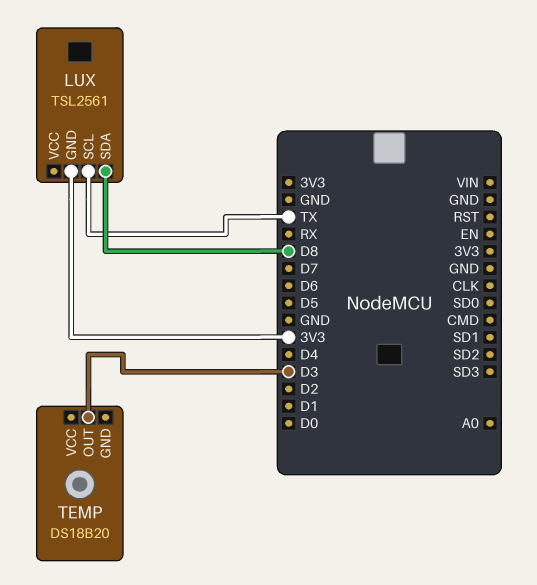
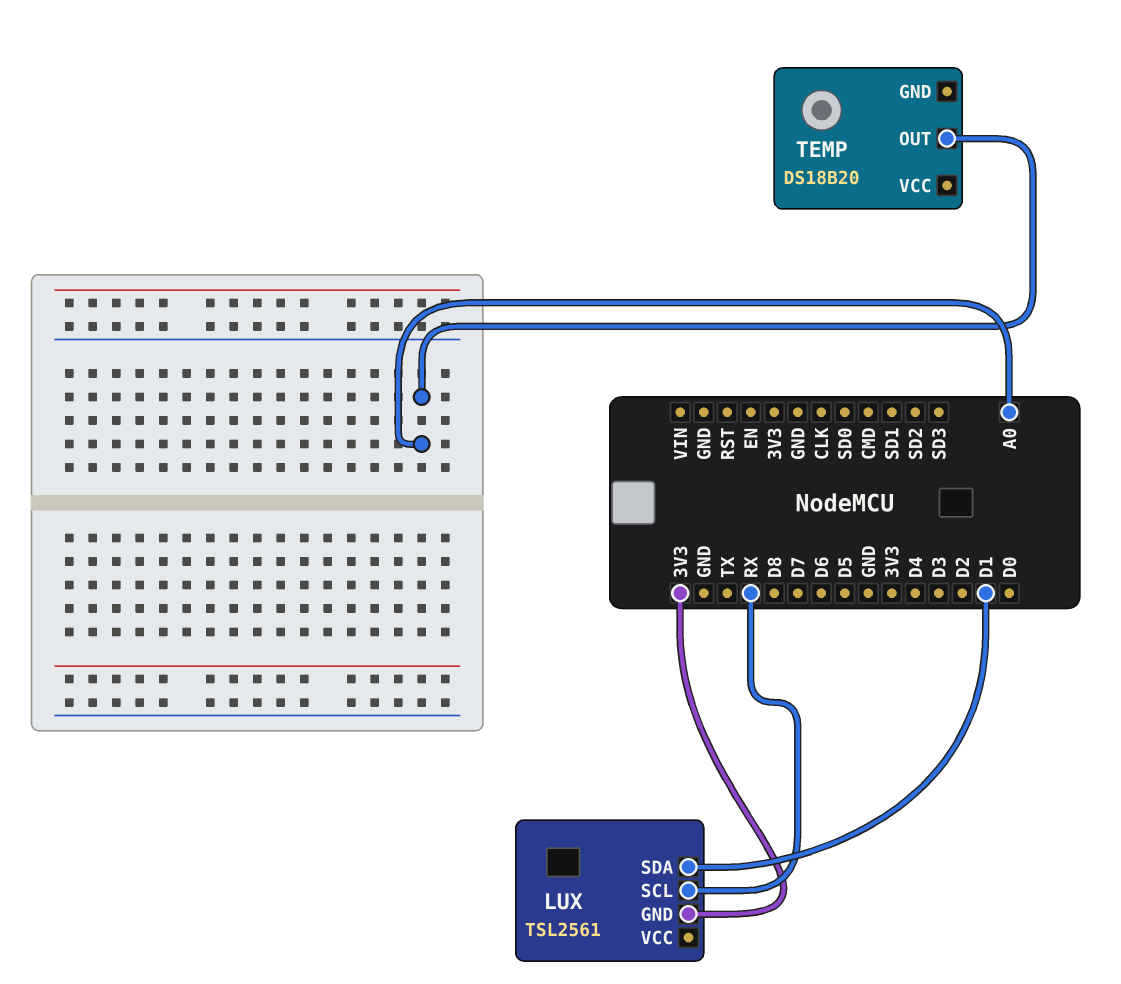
LUX pin SCL: TX -> RX
LUX pin SDA: D8 -> D1
TEMP pin OUT: D3 -> A0

